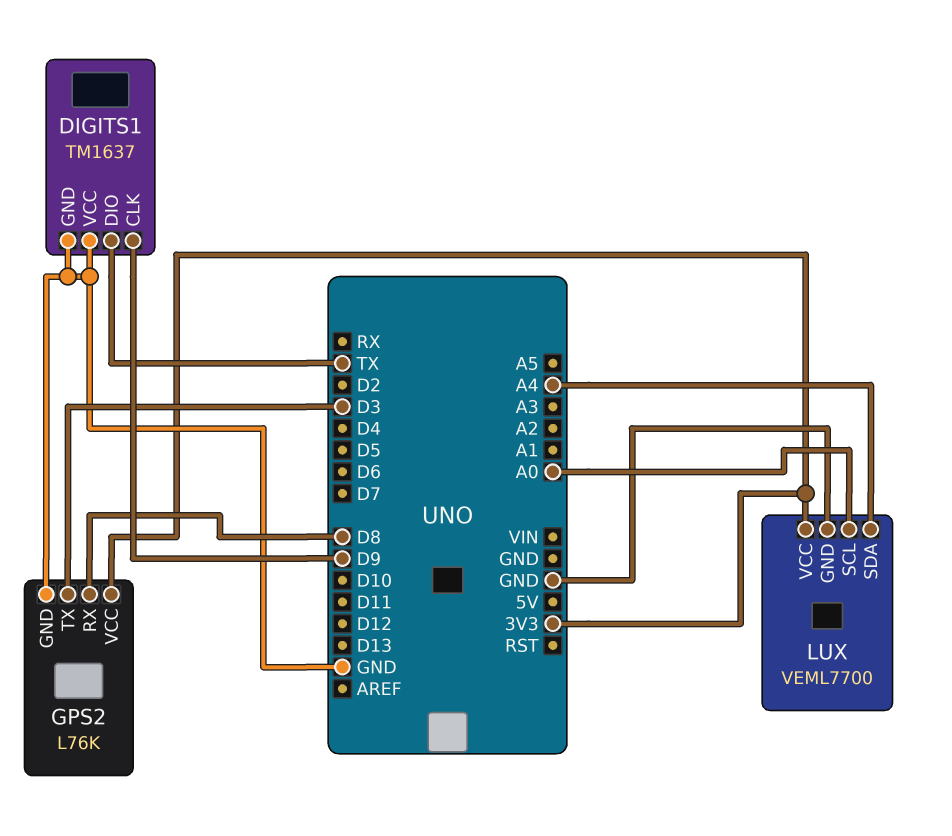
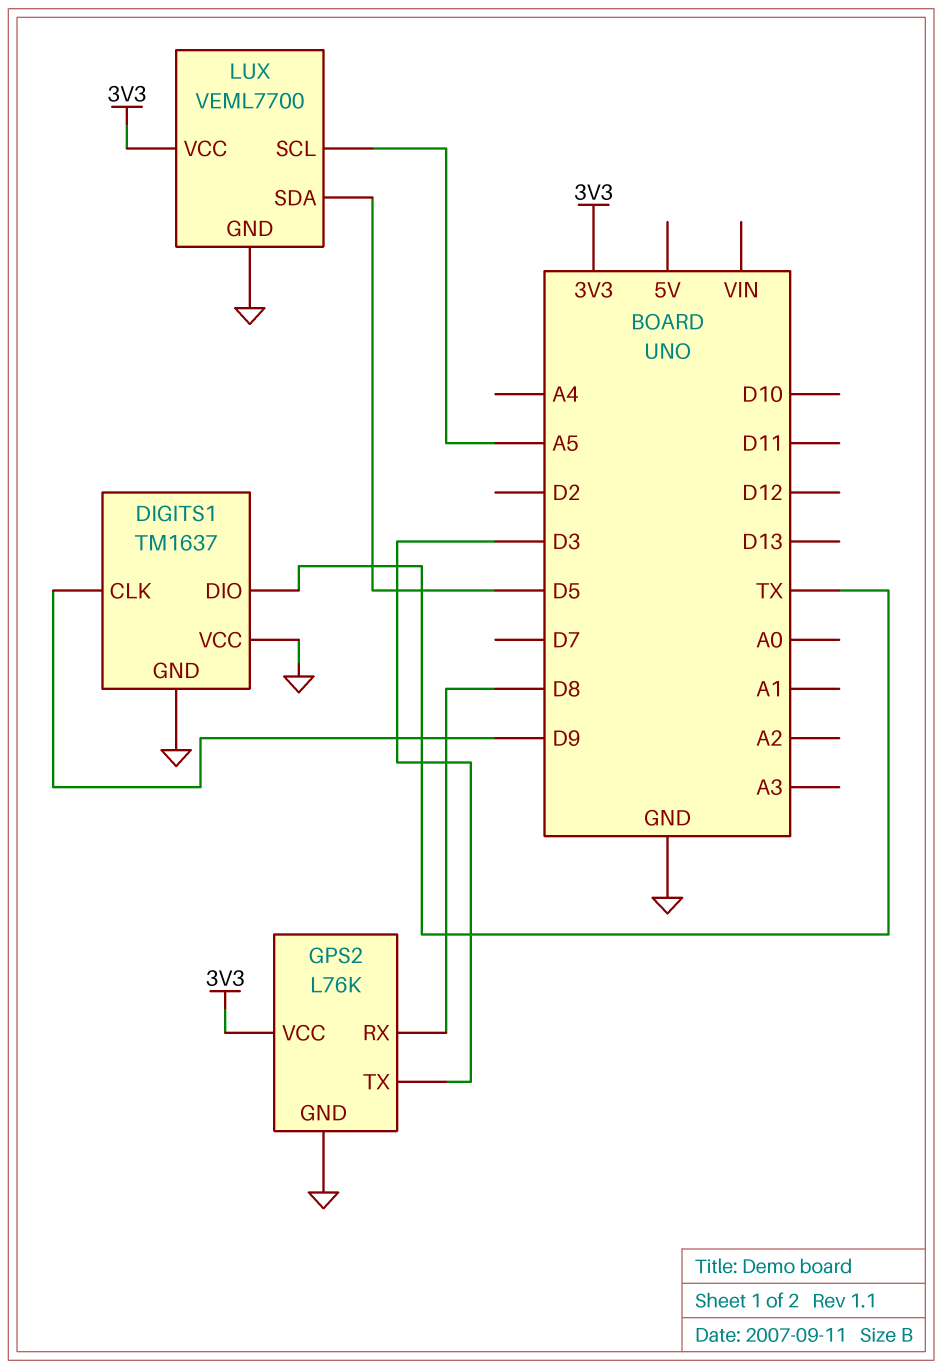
LUX pin SCL: A0 -> A5
LUX pin SDA: A4 -> D5

